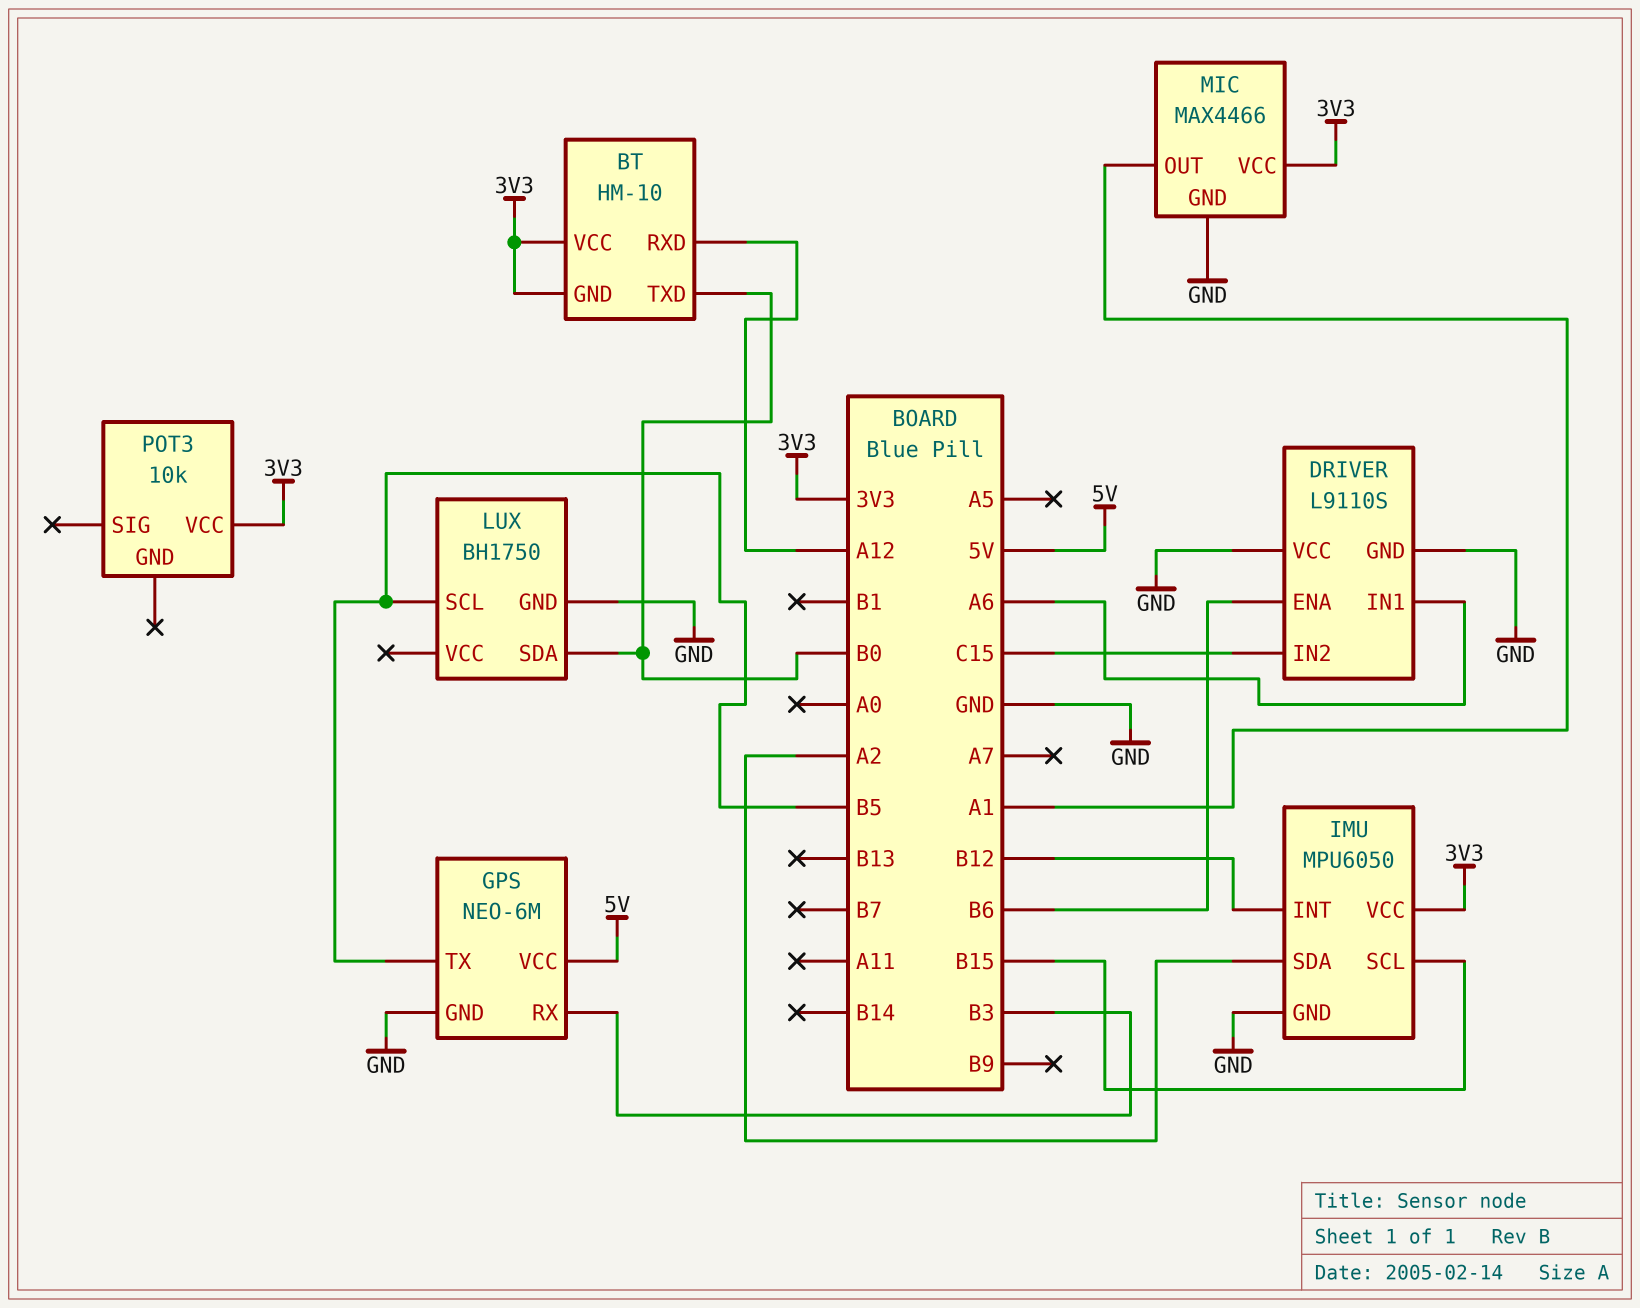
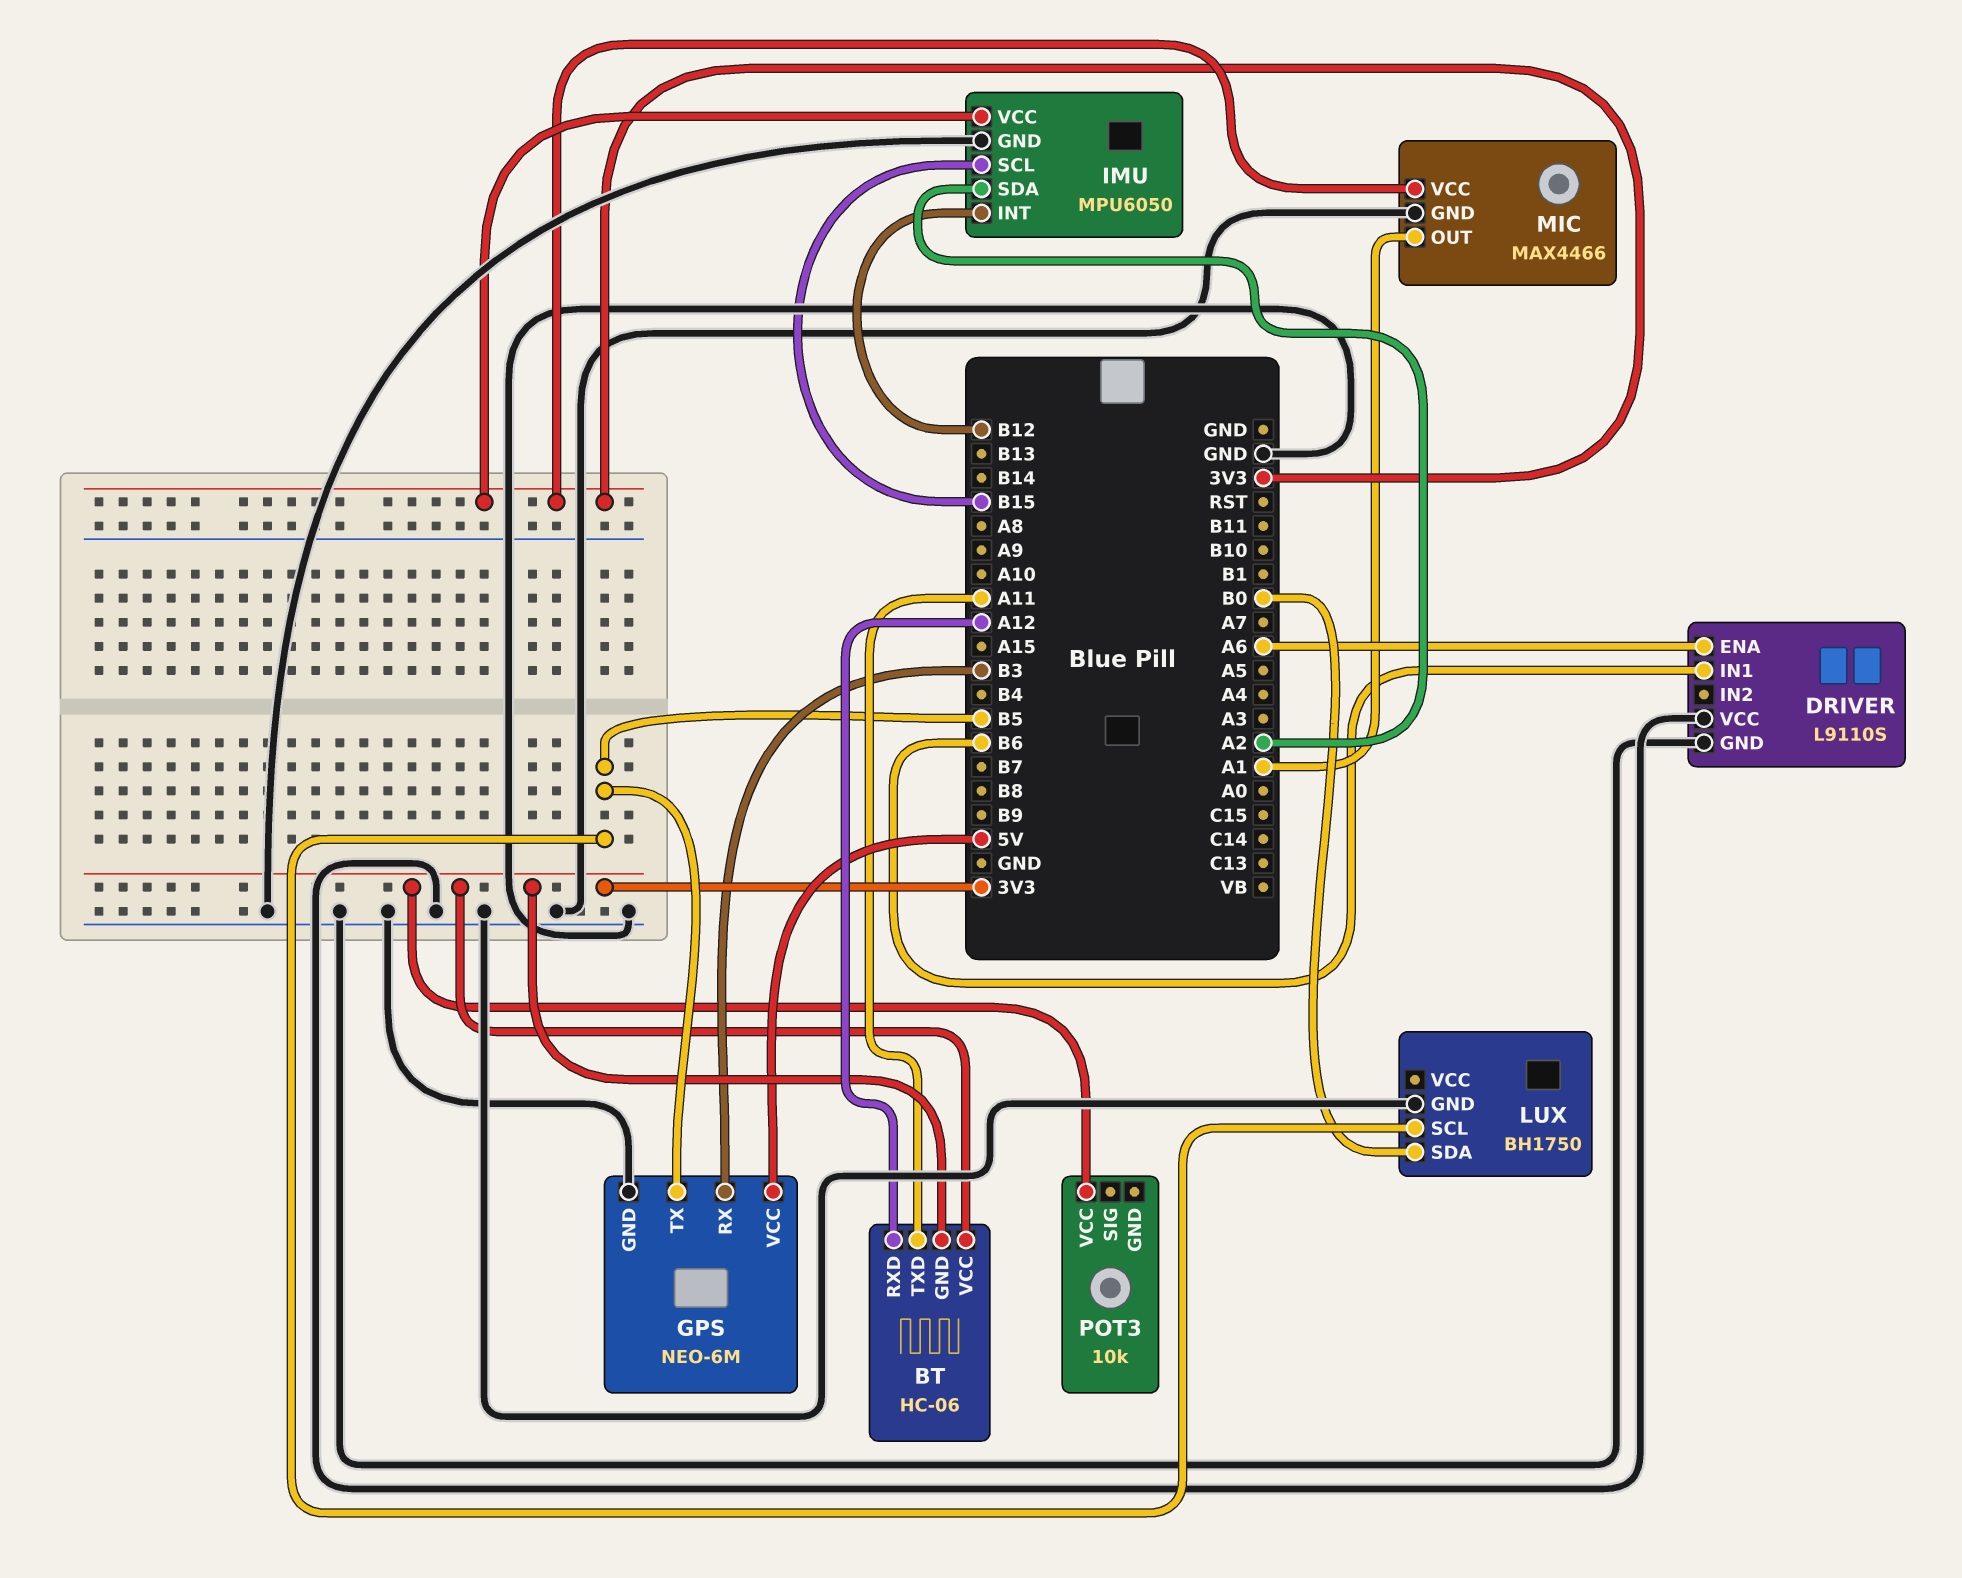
BT: HM-10 -> HC-06
BT pin TXD: B0 -> A11
DRIVER pin ENA: B6 -> A6
DRIVER pin IN1: A6 -> B6
DRIVER pin IN2: C15 -> none

